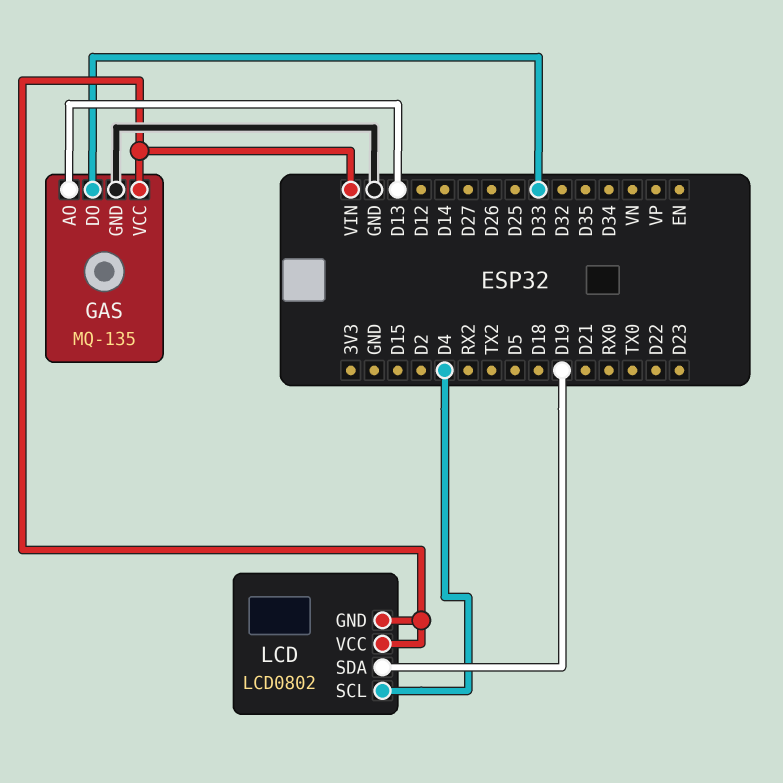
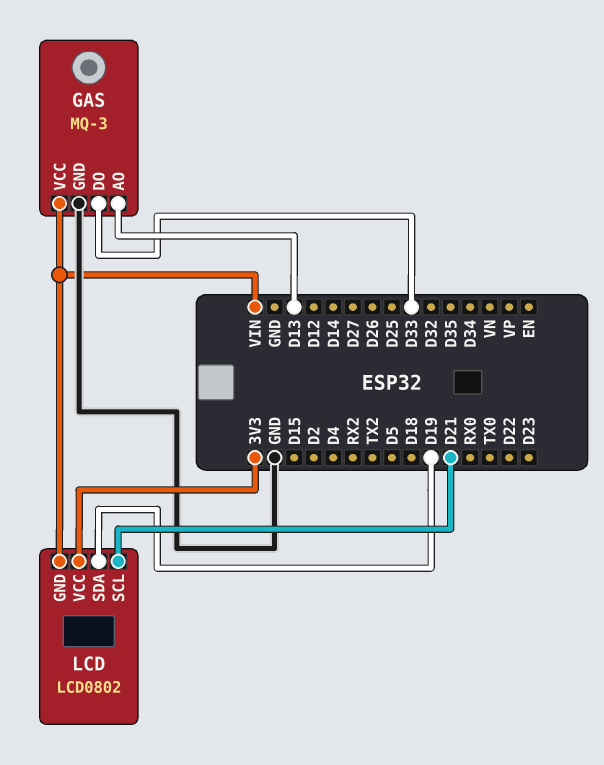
GAS: MQ-135 -> MQ-3
LCD pin SCL: D4 -> D21
LCD pin VCC: VIN -> 3V3

